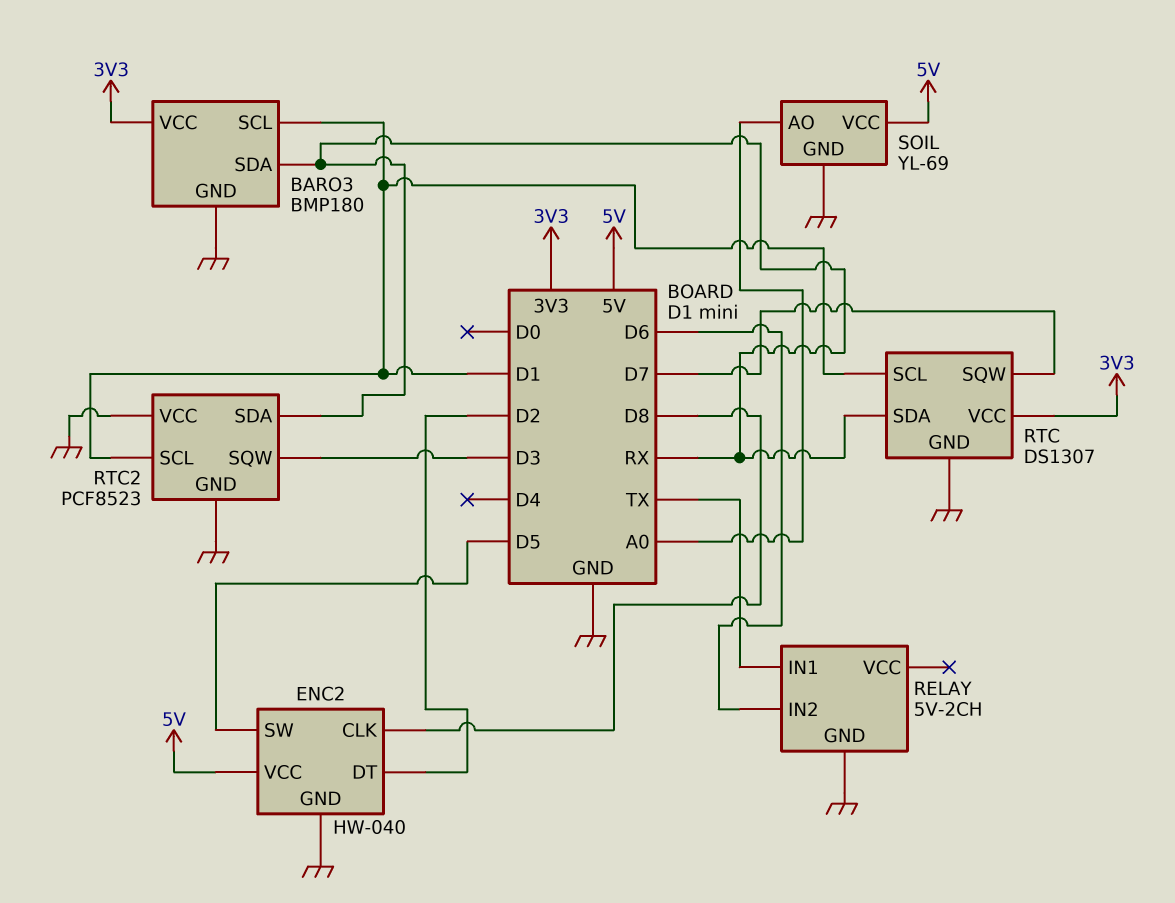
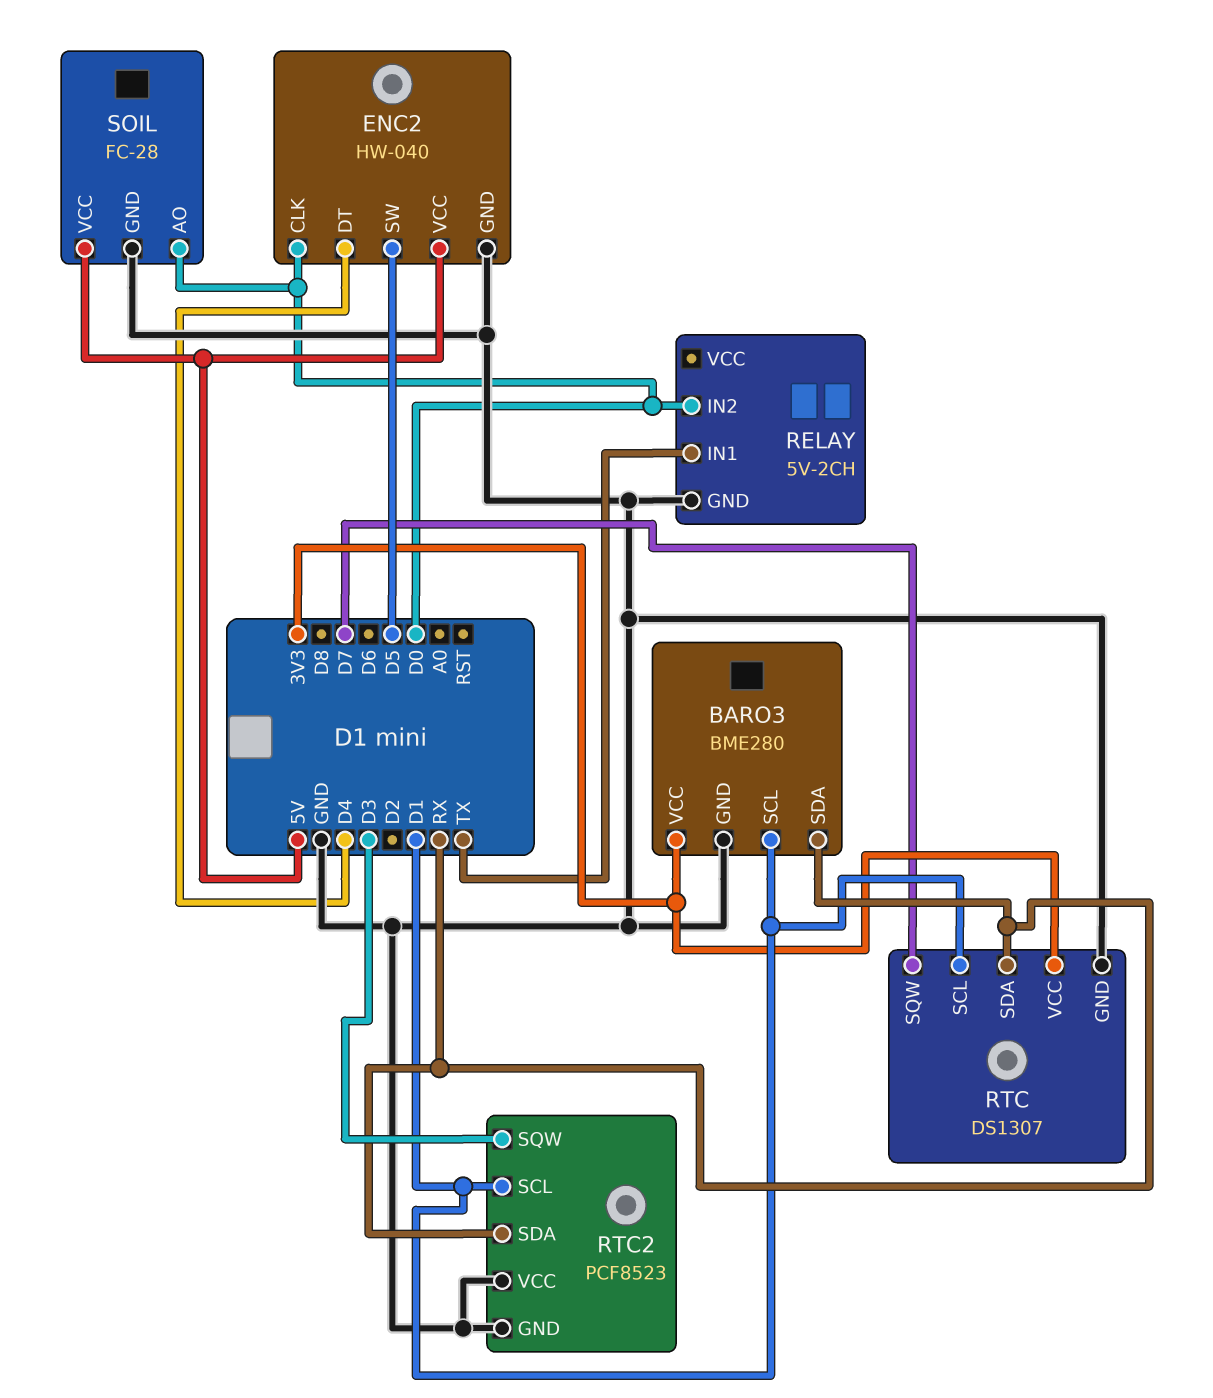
BARO3: BMP180 -> BME280
ENC2 pin CLK: D8 -> D0
ENC2 pin DT: D2 -> D4
RELAY pin IN2: D6 -> D0
SOIL: YL-69 -> FC-28
SOIL pin AO: A0 -> D0

